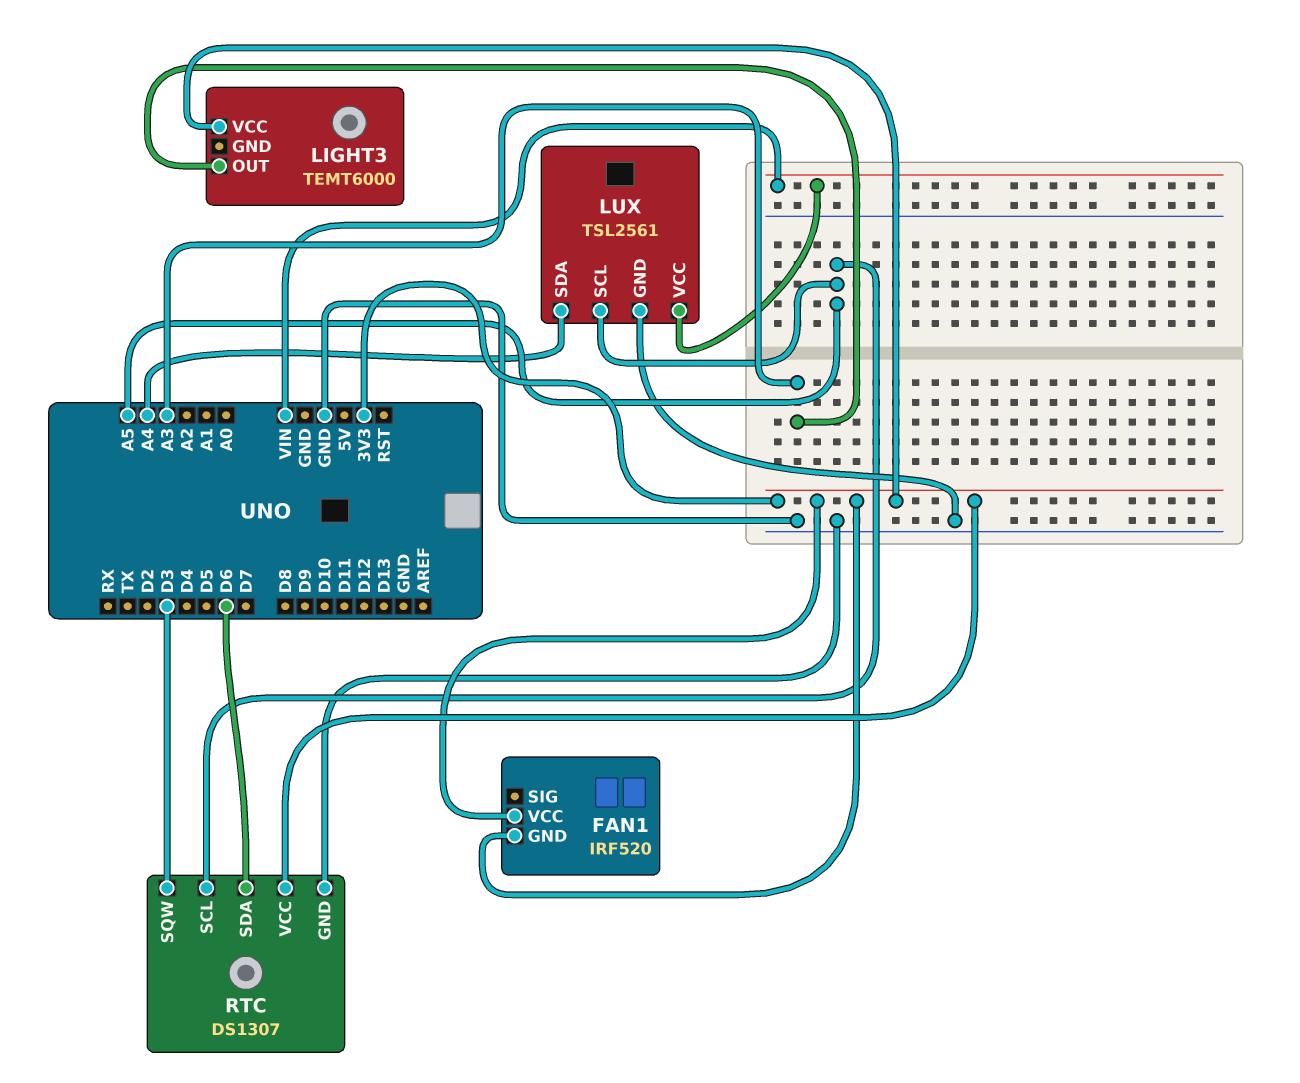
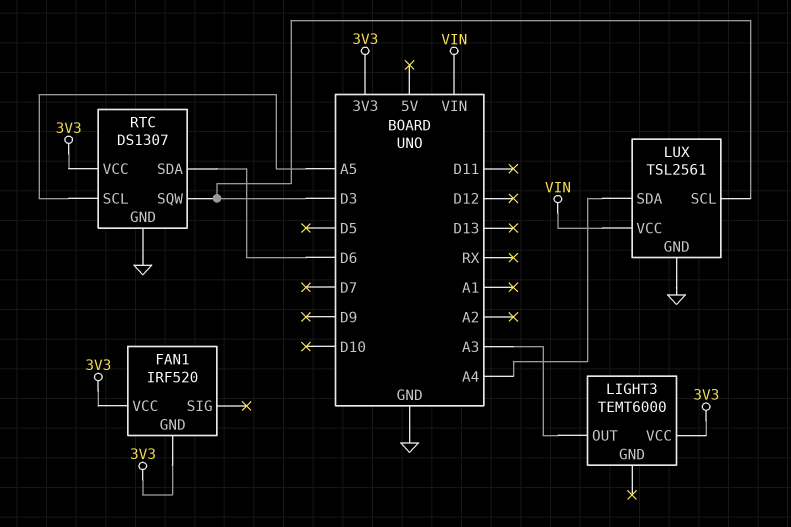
LUX pin SCL: A5 -> D3

